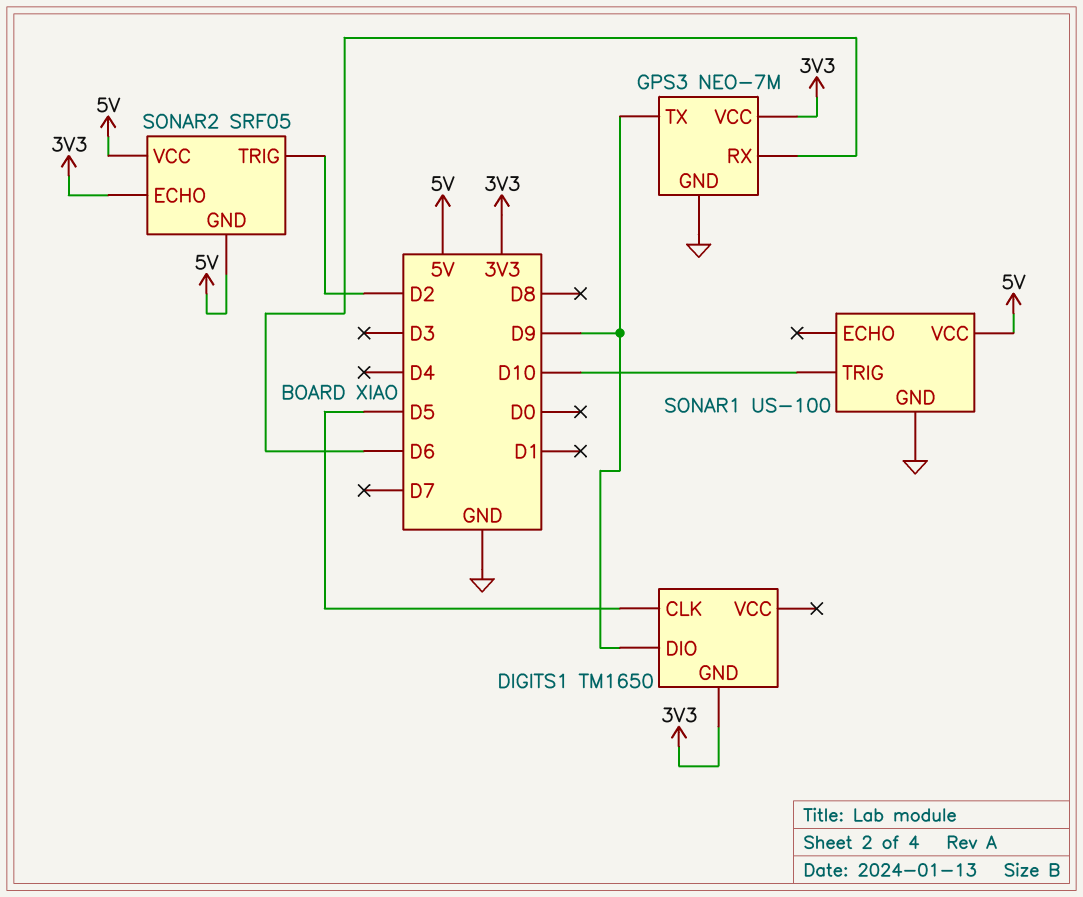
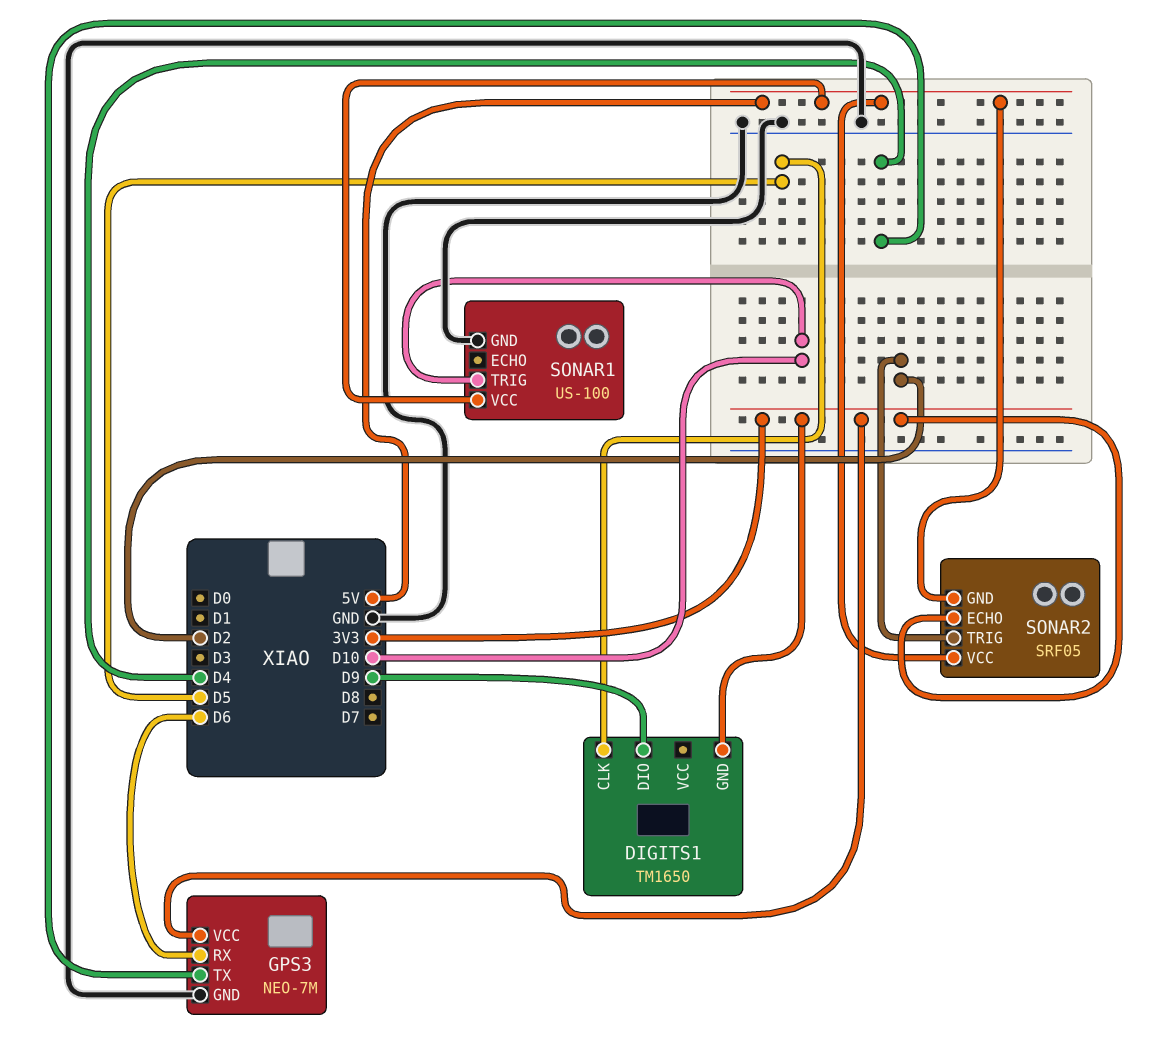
GPS3 pin TX: D9 -> D4

